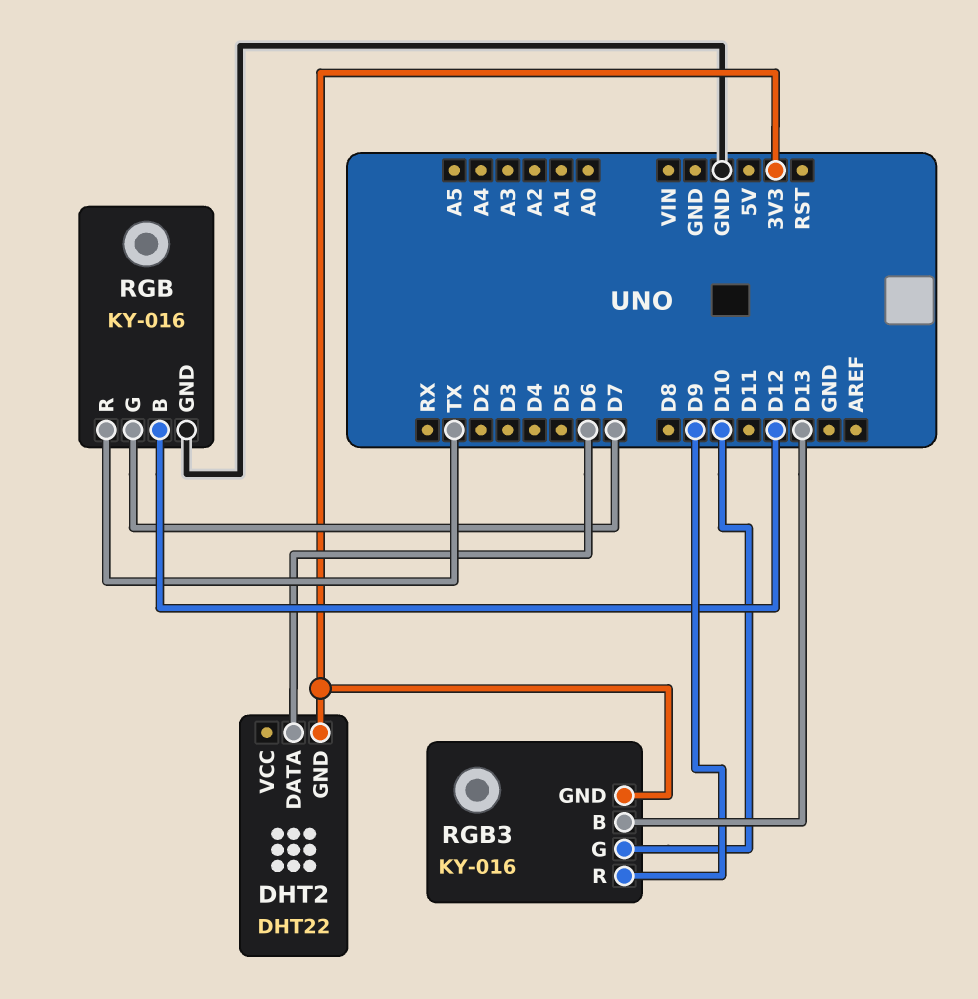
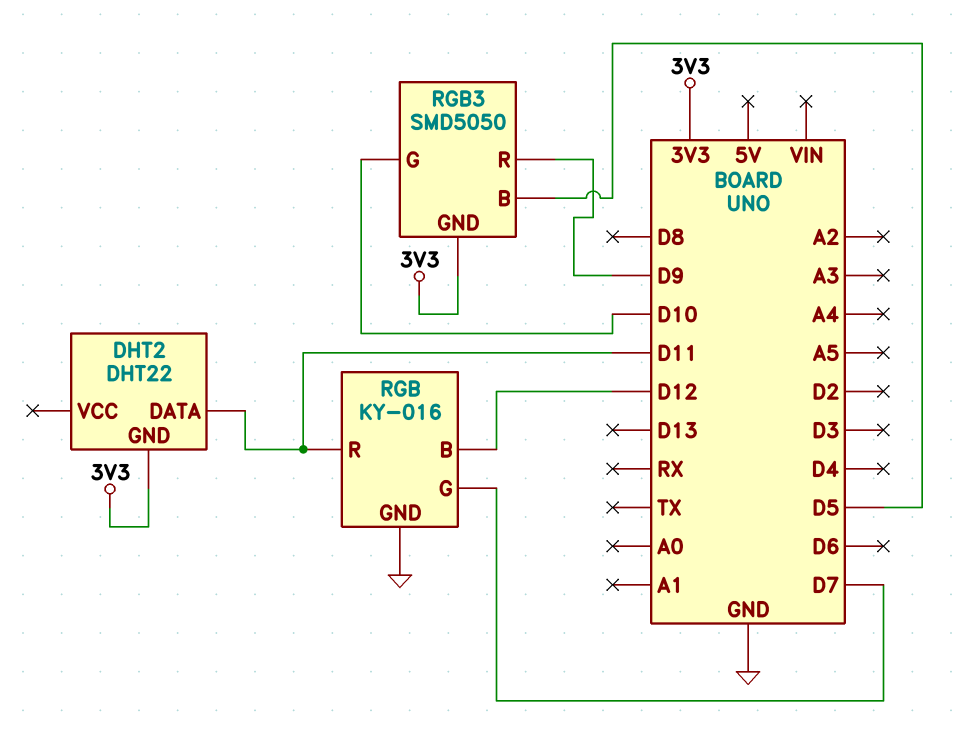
DHT2 pin DATA: D6 -> D11
RGB pin R: TX -> D11
RGB3: KY-016 -> SMD5050
RGB3 pin B: D13 -> D5

